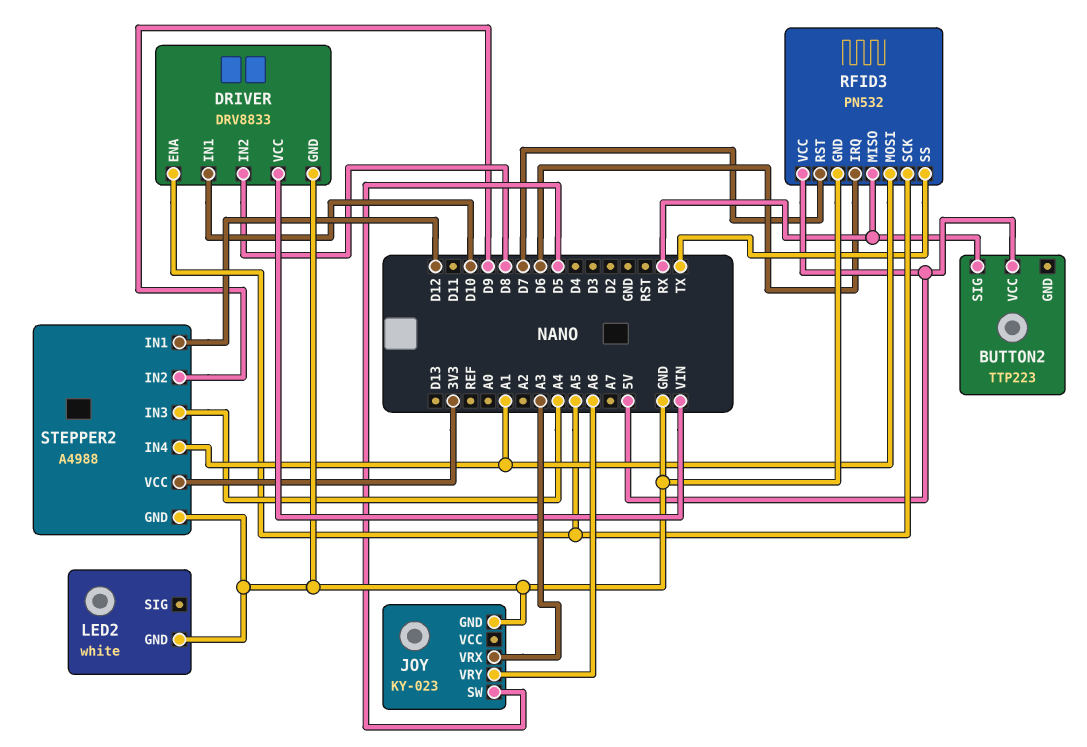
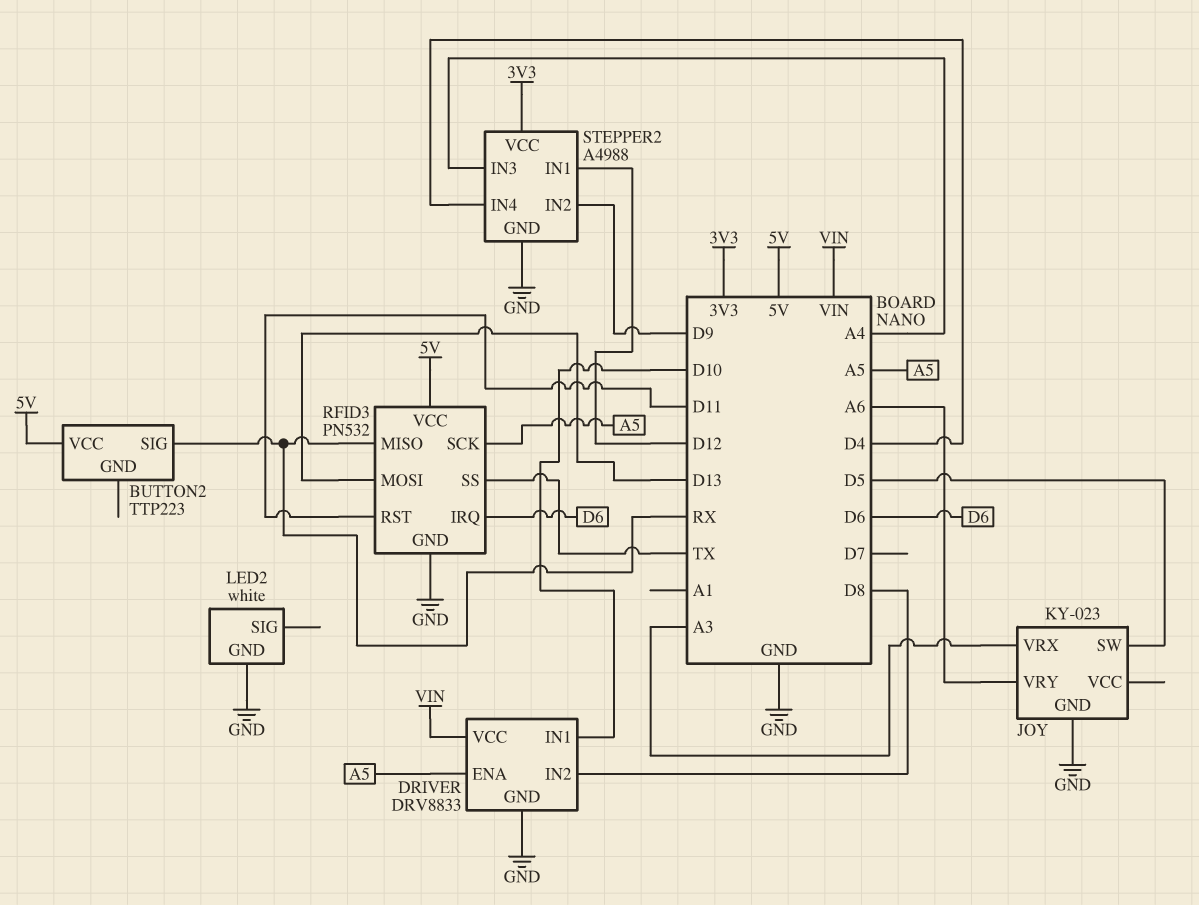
RFID3 pin MOSI: A1 -> D13
RFID3 pin RST: D7 -> D11
STEPPER2 pin IN4: A1 -> D4

